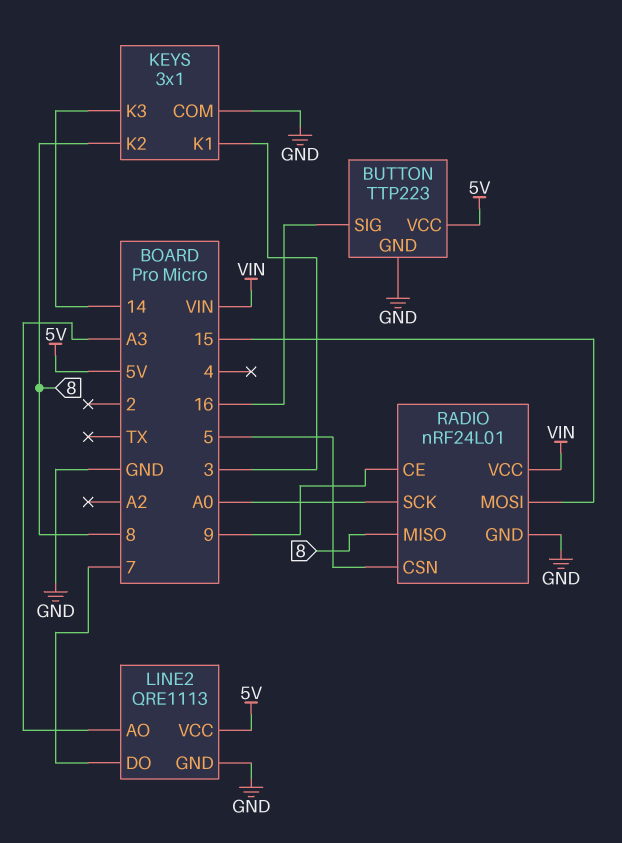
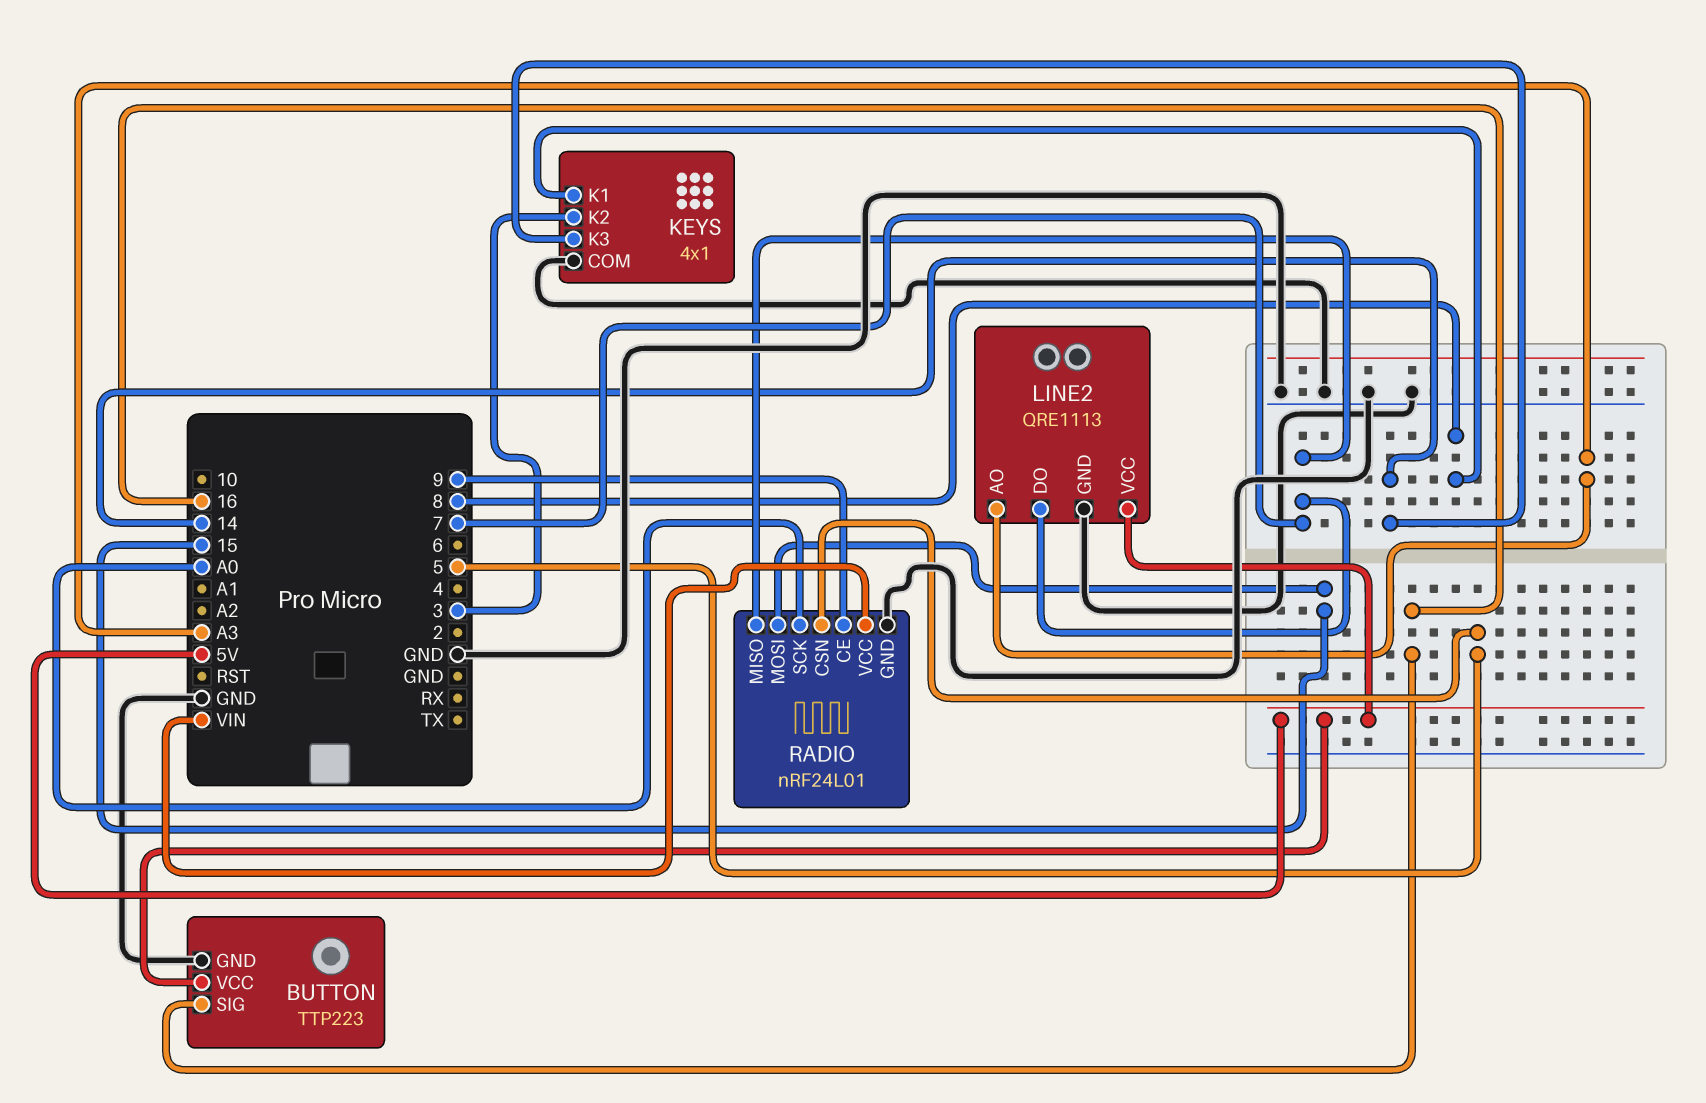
KEYS: 3x1 -> 4x1
KEYS pin K1: 3 -> 8
KEYS pin K2: 8 -> 3
RADIO pin MISO: 8 -> 7

